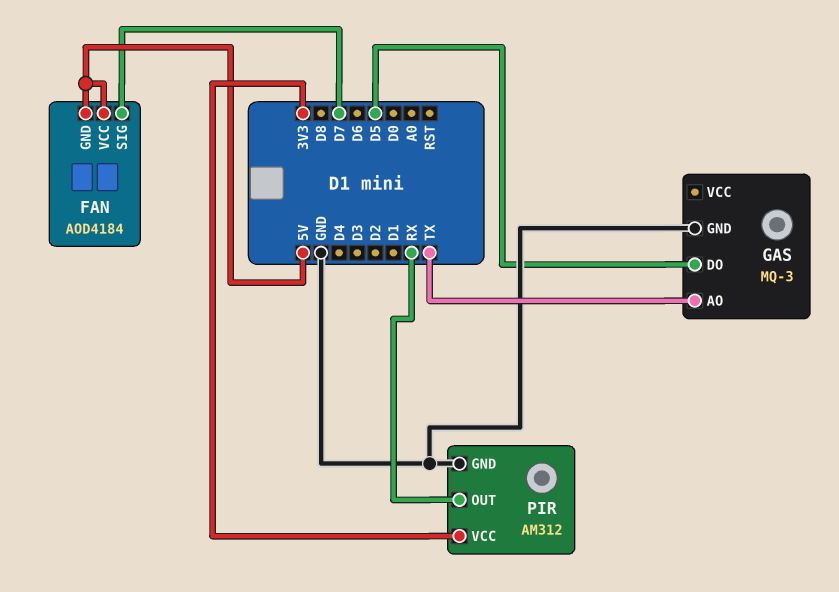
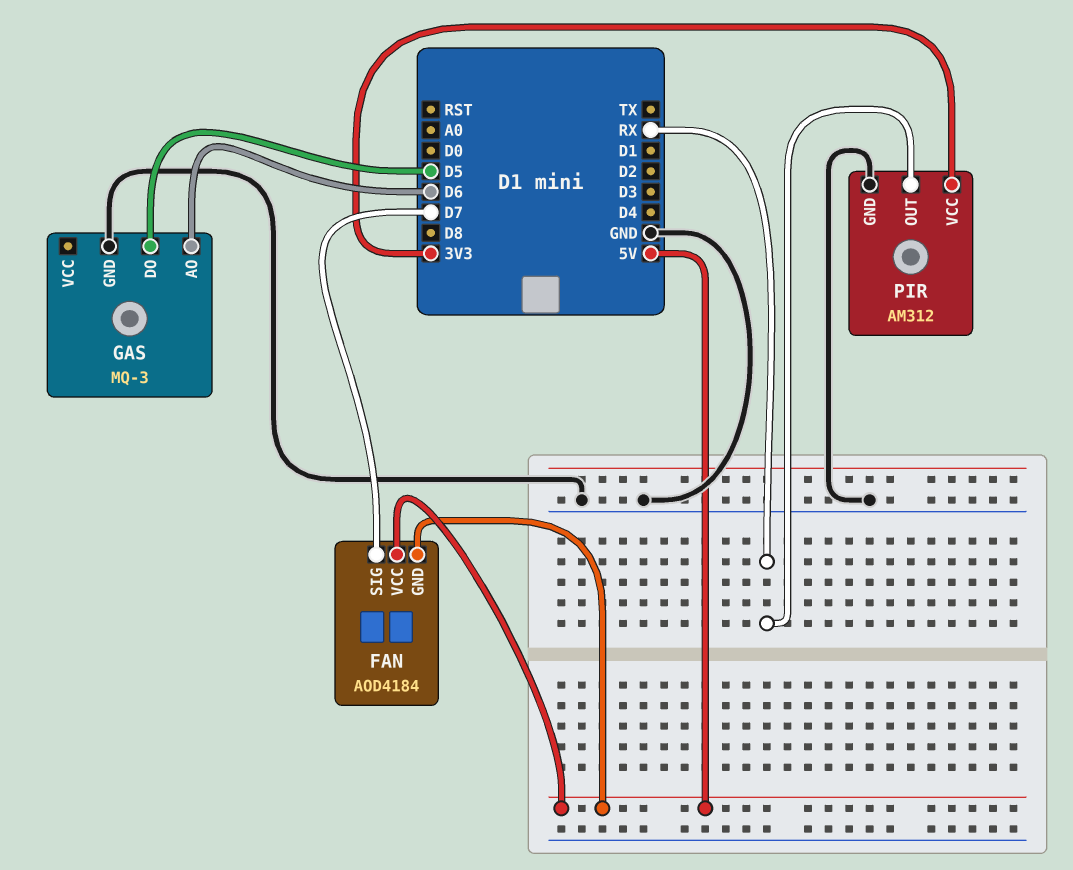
GAS pin AO: TX -> D6

